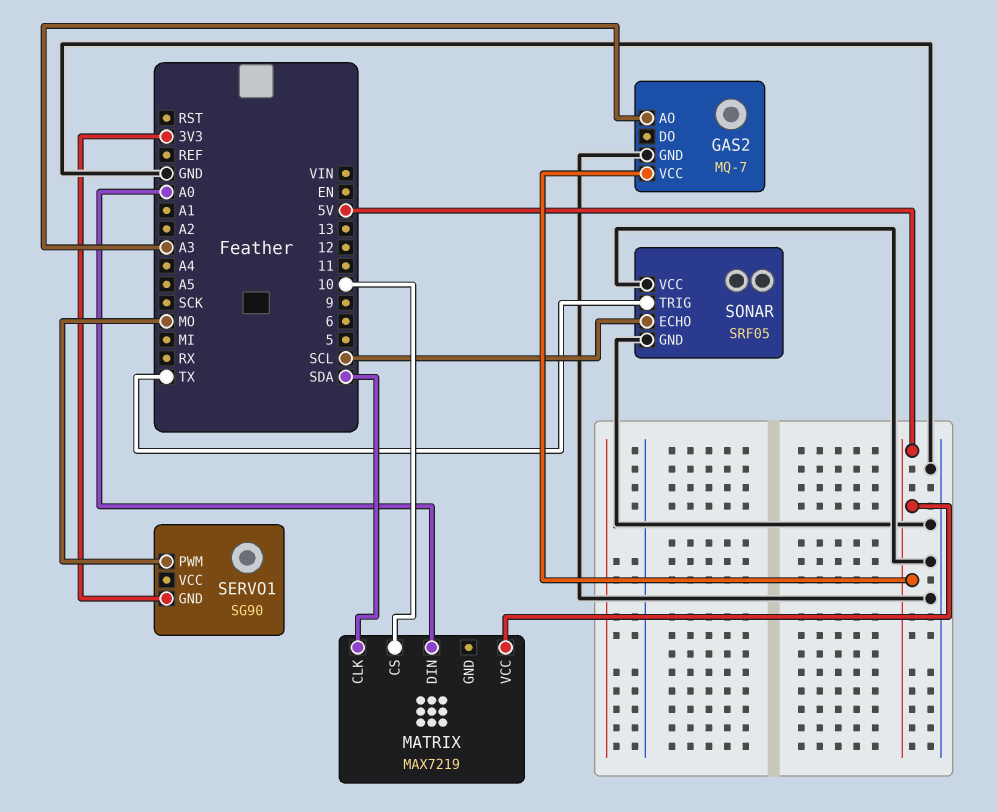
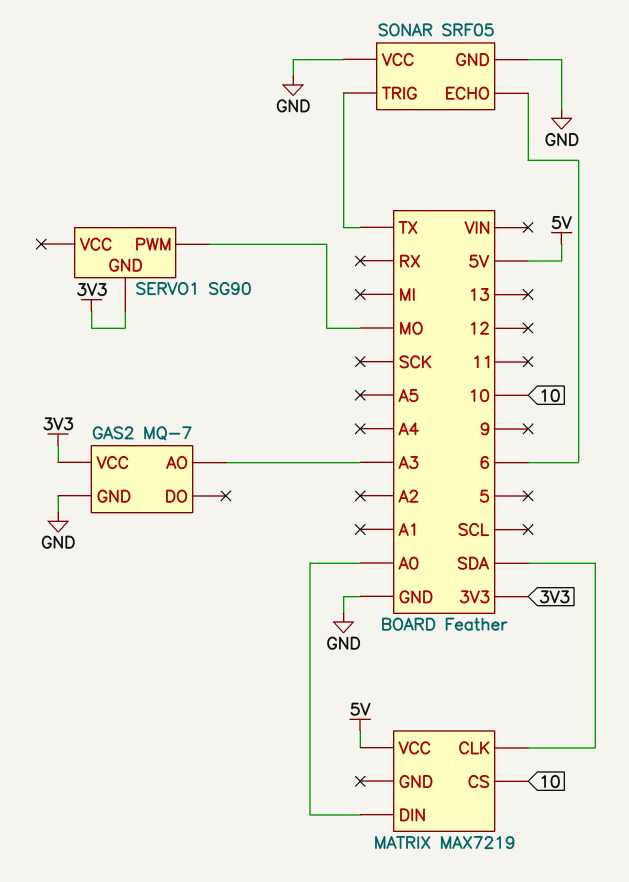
GAS2 pin VCC: 5V -> 3V3
SONAR pin ECHO: SCL -> 6

